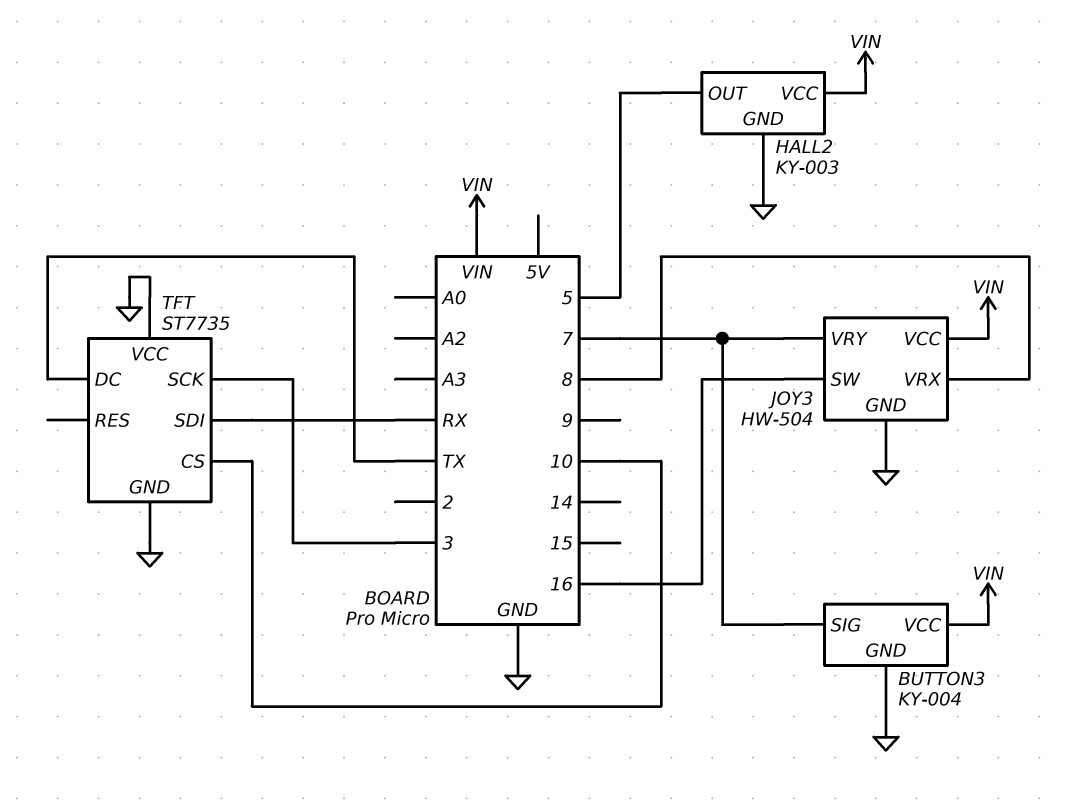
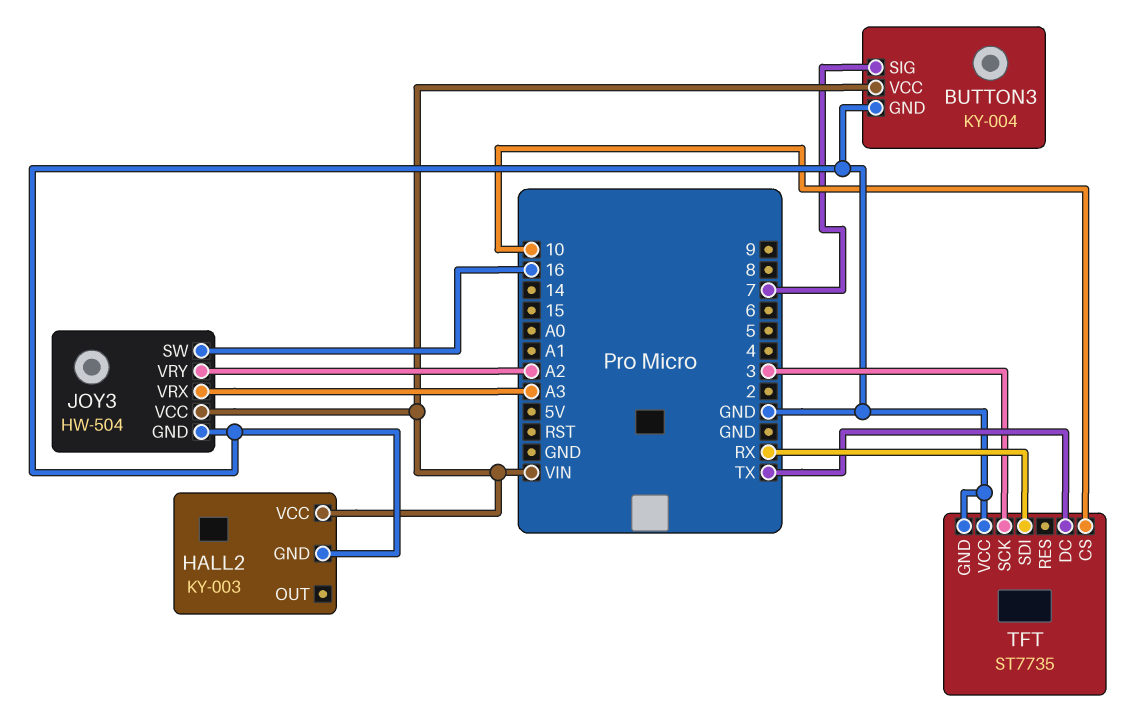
HALL2 pin OUT: 5 -> none
JOY3 pin VRX: 8 -> A3
JOY3 pin VRY: 7 -> A2

